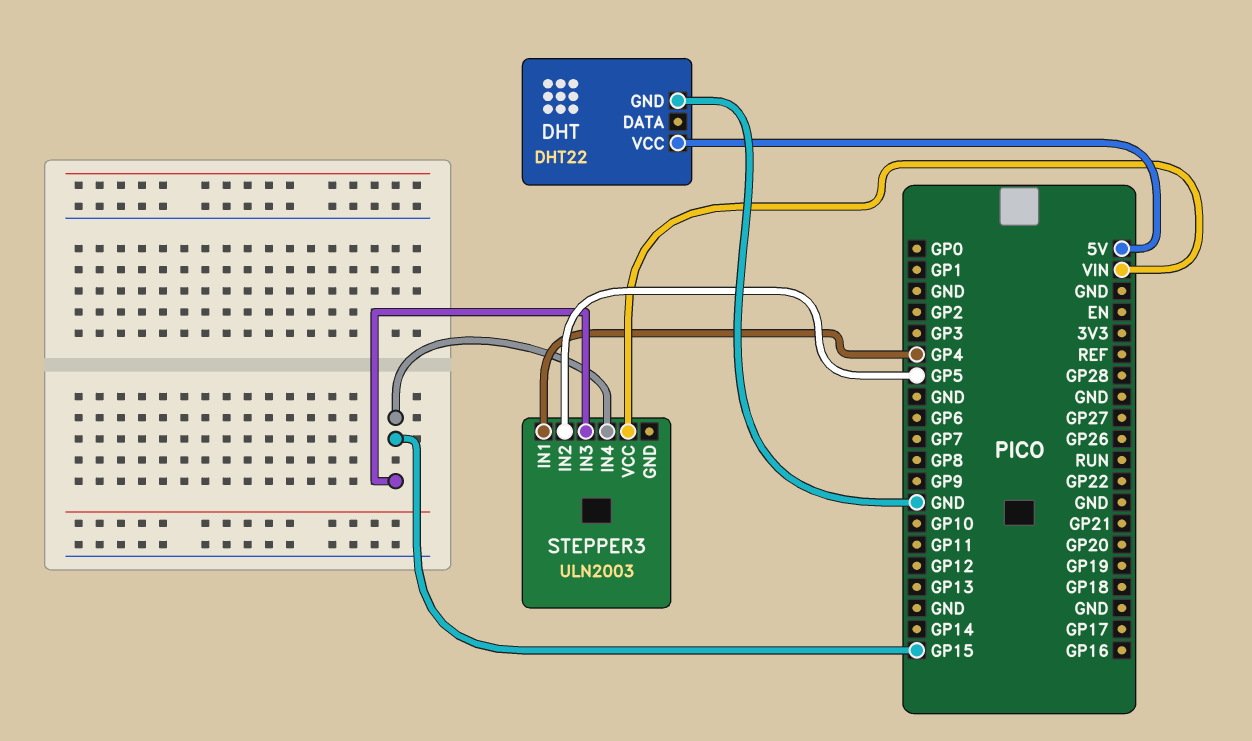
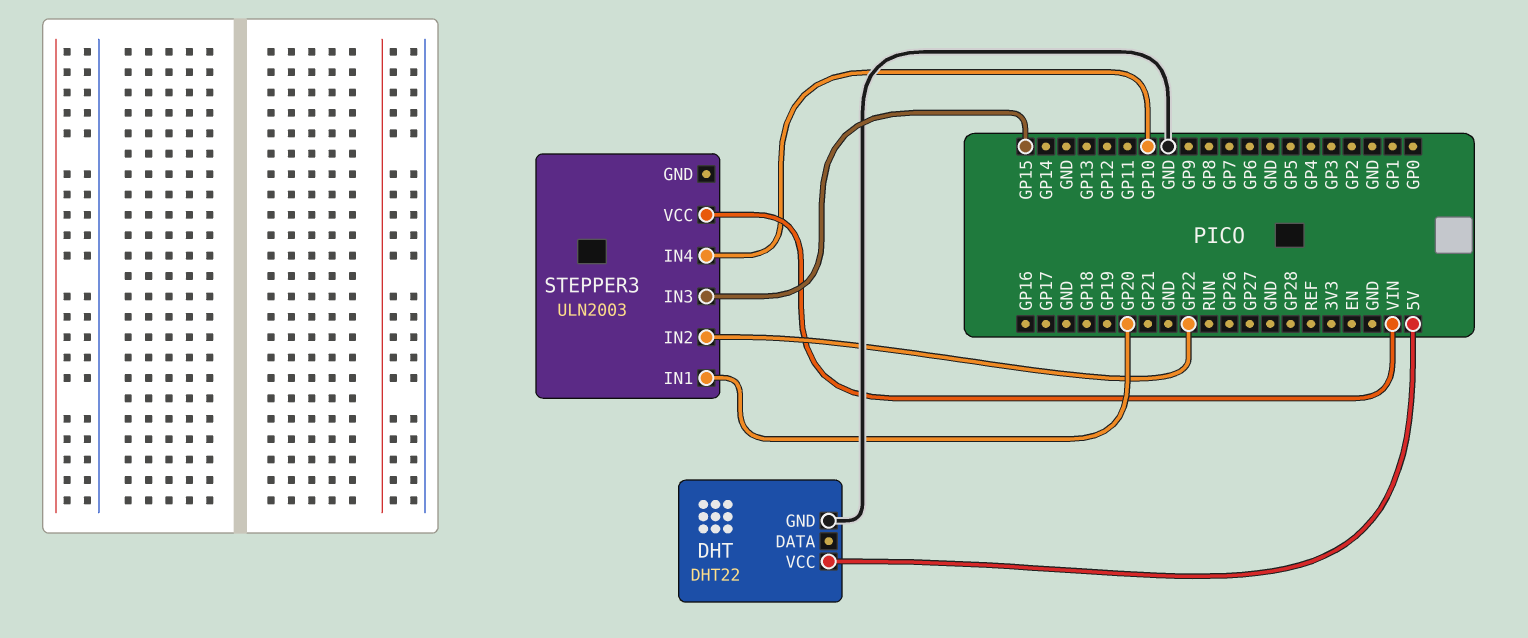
STEPPER3 pin IN1: GP4 -> GP20
STEPPER3 pin IN2: GP5 -> GP22
STEPPER3 pin IN4: GP15 -> GP10

